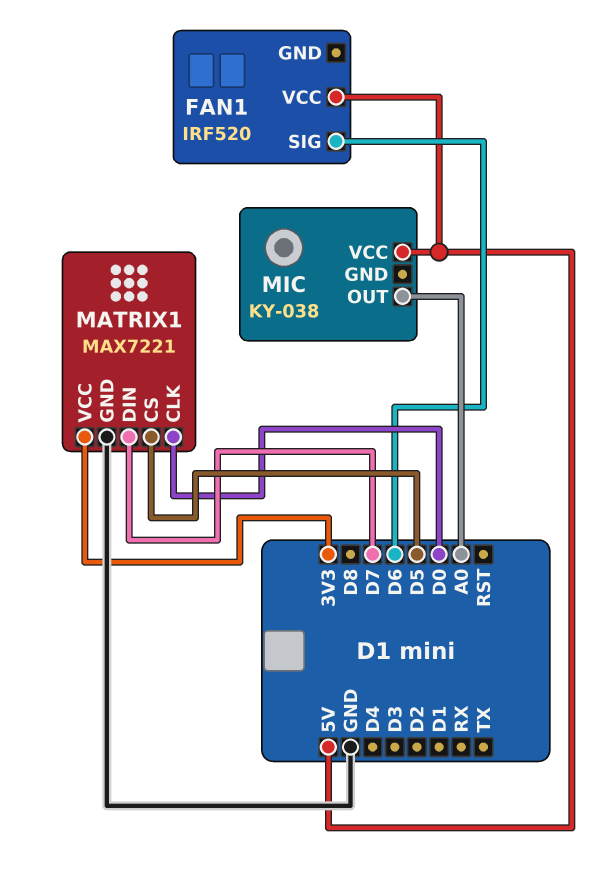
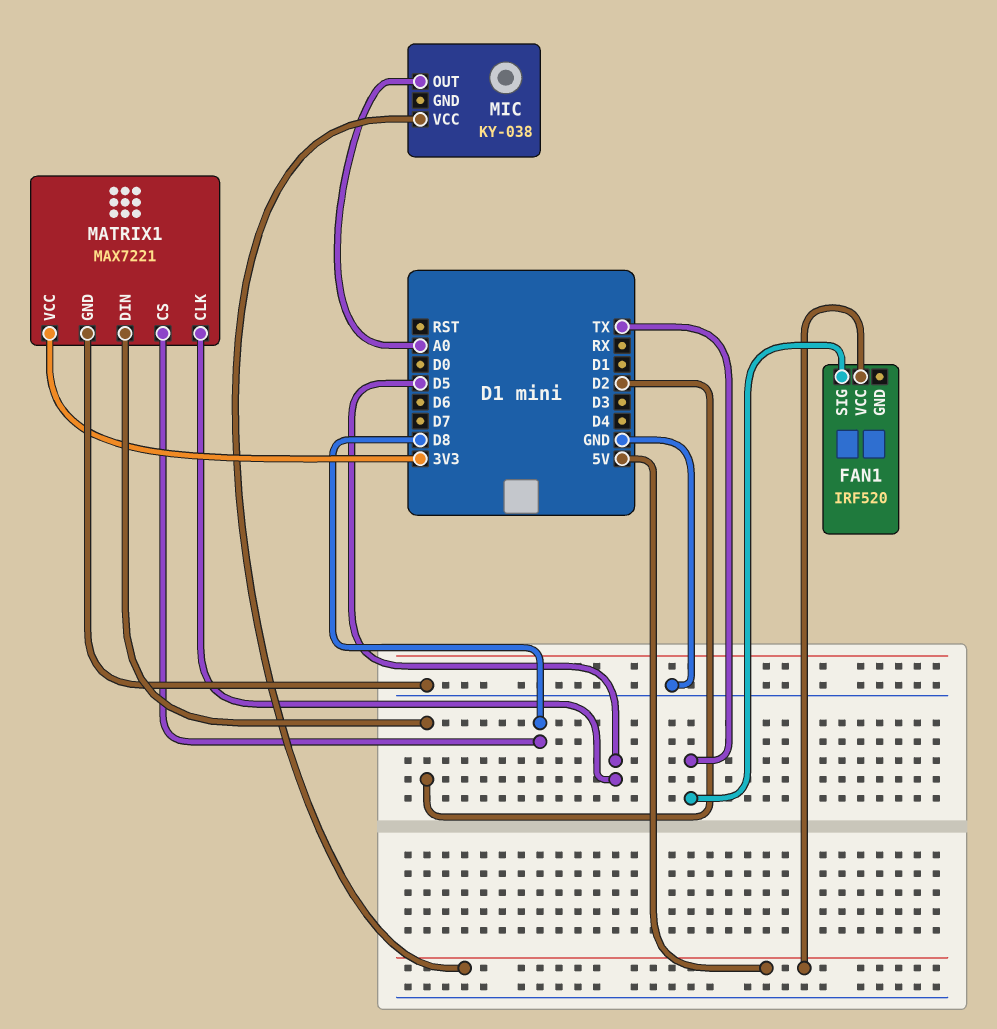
FAN1 pin SIG: D6 -> TX
MATRIX1 pin CLK: D0 -> D5
MATRIX1 pin CS: D5 -> D8
MATRIX1 pin DIN: D7 -> D2

